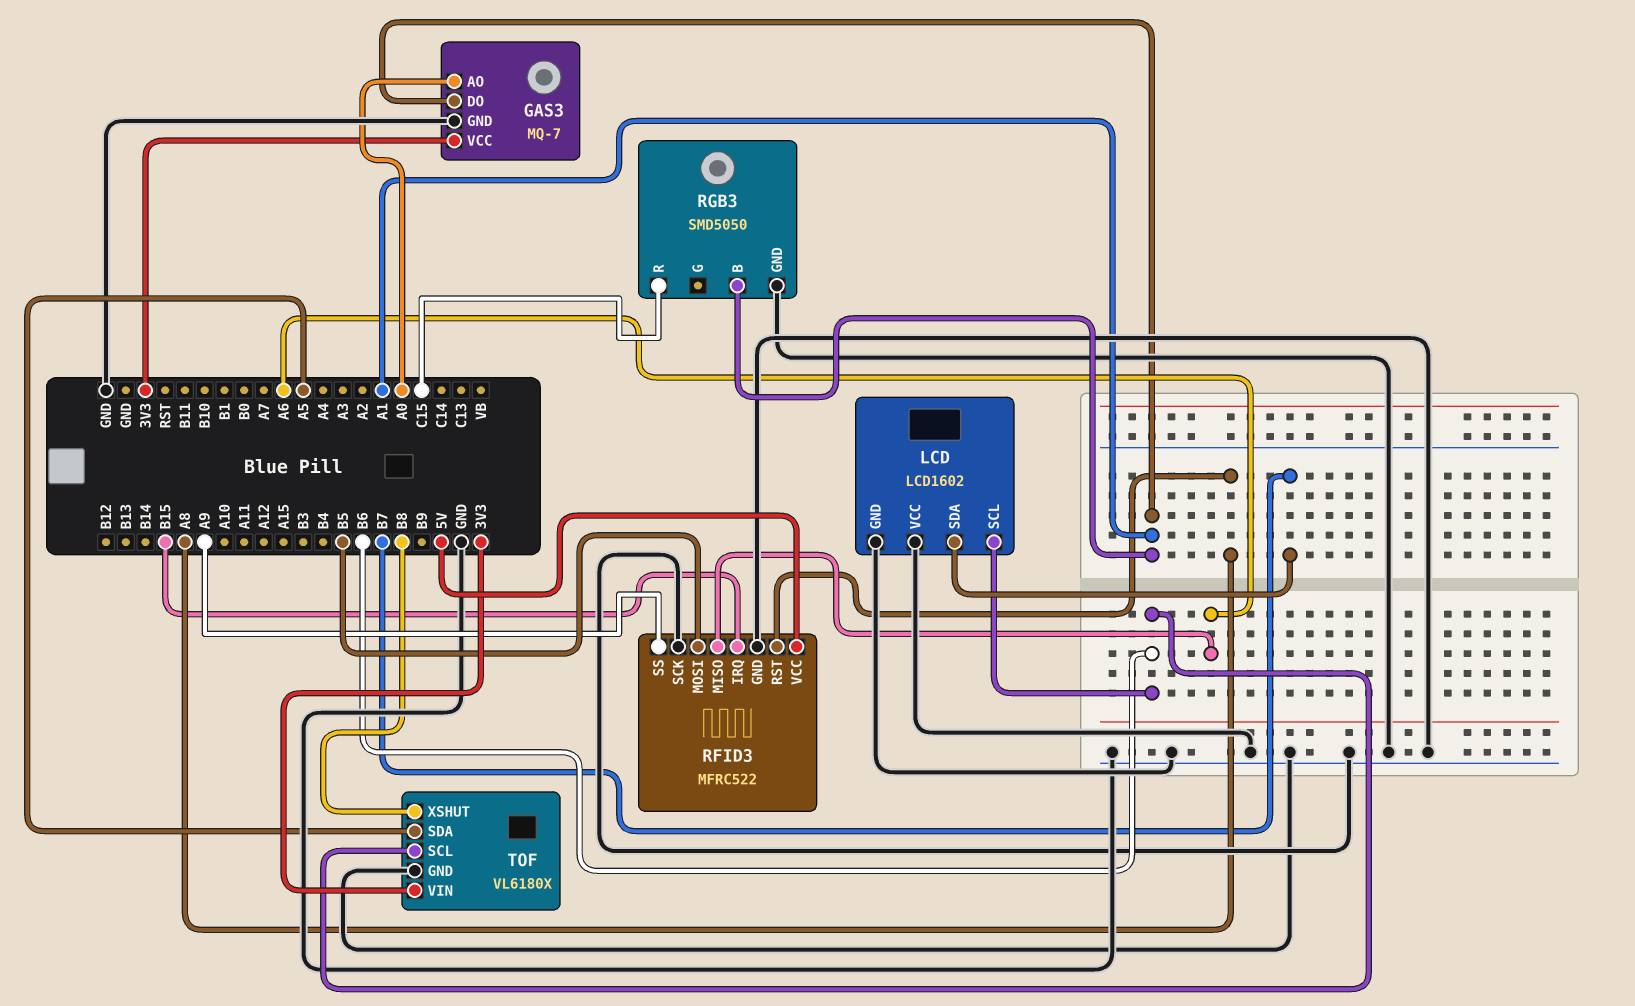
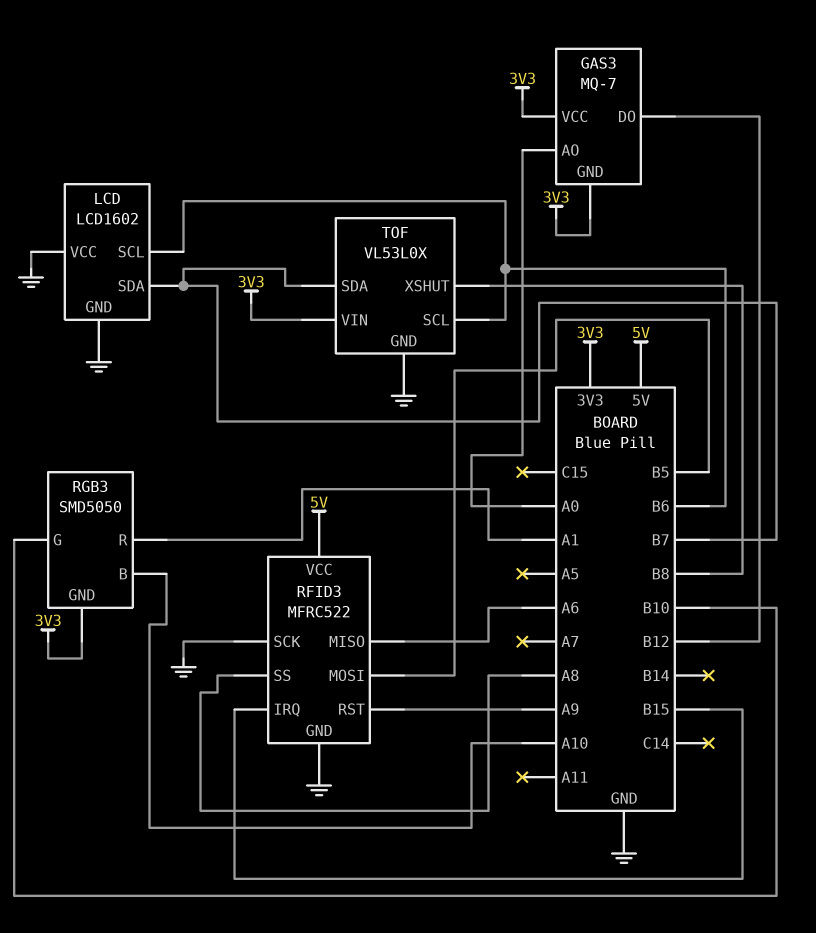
GAS3 pin DO: A1 -> B12
GAS3 pin GND: GND -> 3V3
RFID3 pin RST: A8 -> A9
RFID3 pin SS: A9 -> A8
RGB3 pin B: A1 -> A10
RGB3 pin G: none -> B10
RGB3 pin GND: GND -> 3V3
RGB3 pin R: C15 -> A1
TOF: VL6180X -> VL53L0X
TOF pin SDA: A5 -> B7

